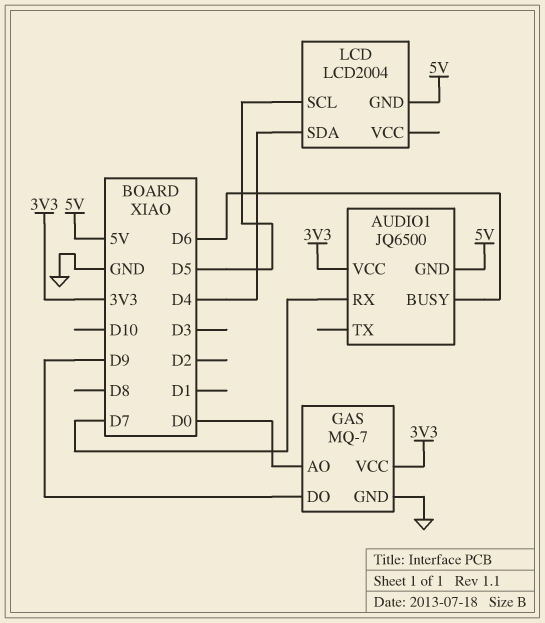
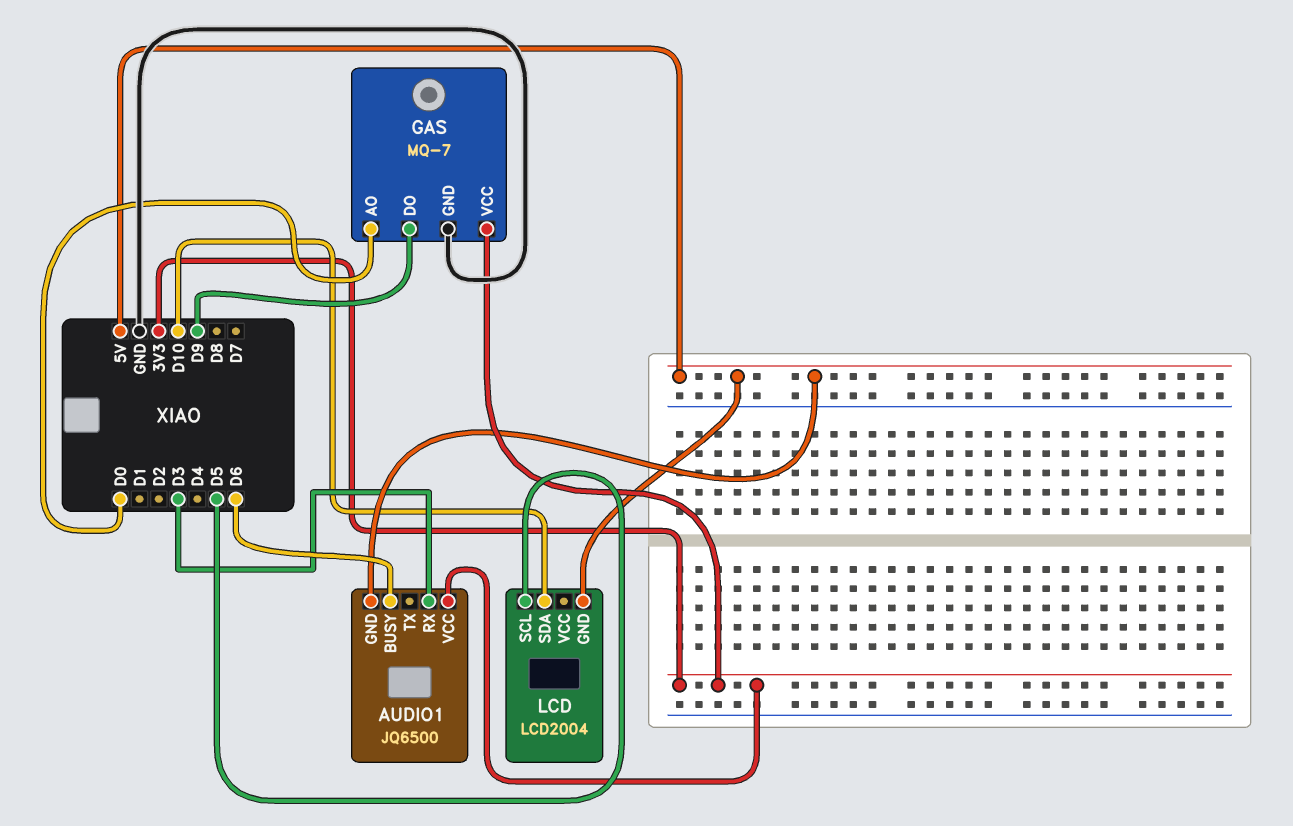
AUDIO1 pin RX: D7 -> D3
LCD pin SDA: D4 -> D10

